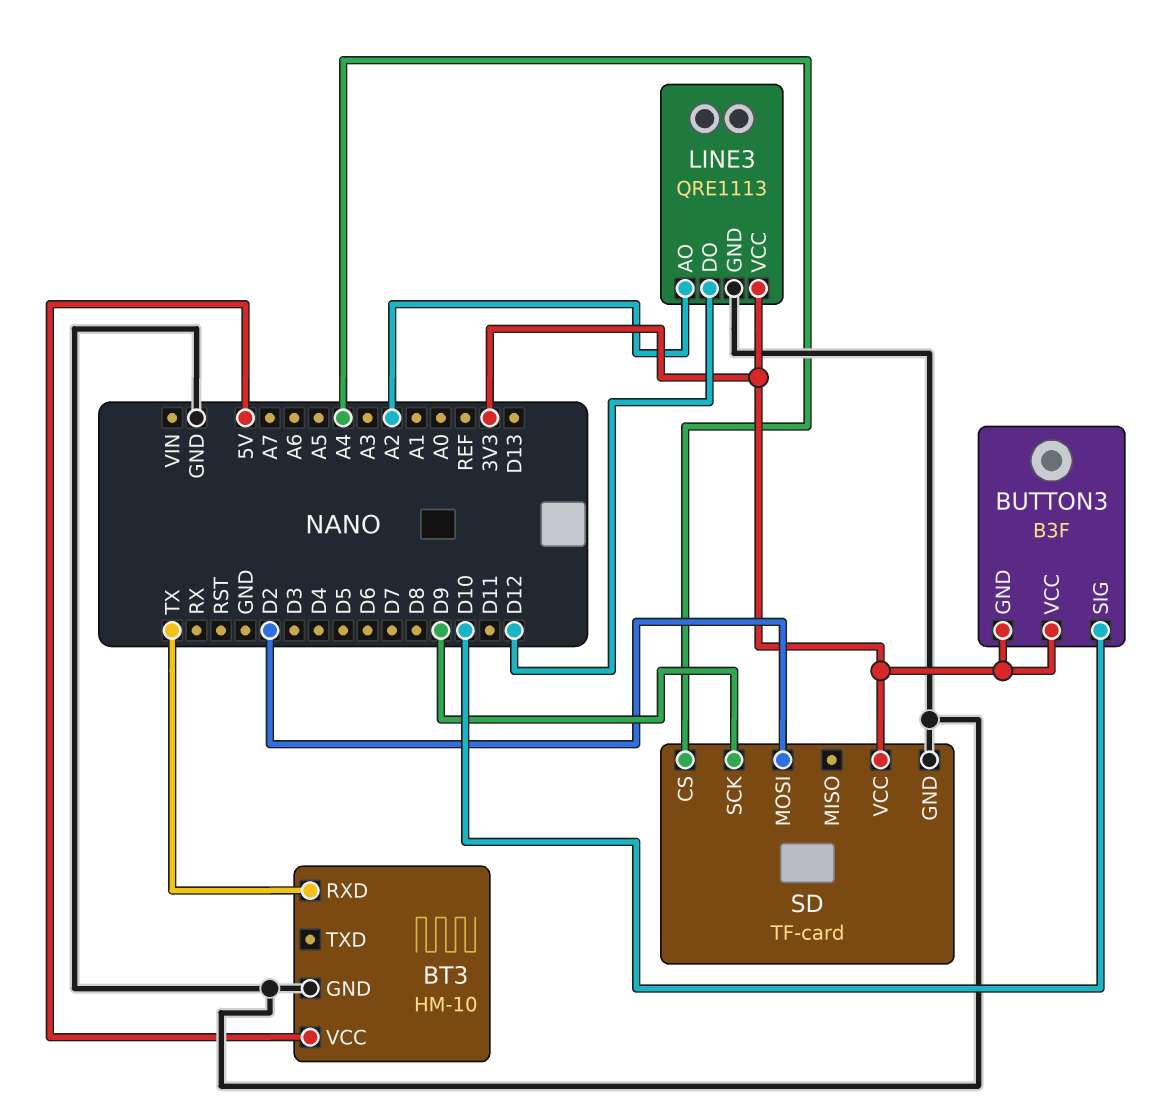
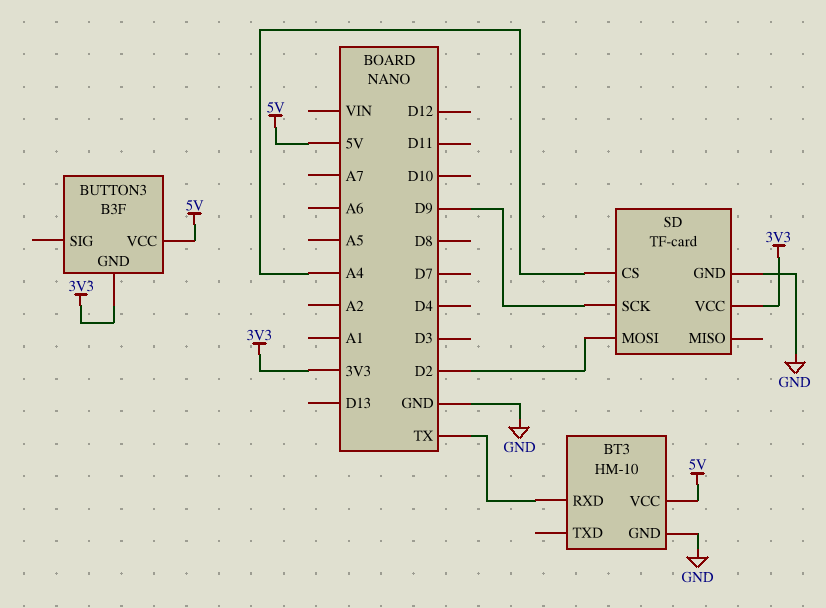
BUTTON3 pin SIG: D10 -> none
BUTTON3 pin VCC: 3V3 -> 5V
LINE3: QRE1113 -> none
LINE3 pin AO: A2 -> none
LINE3 pin DO: D12 -> none
LINE3 pin GND: GND -> none
LINE3 pin VCC: 3V3 -> none

